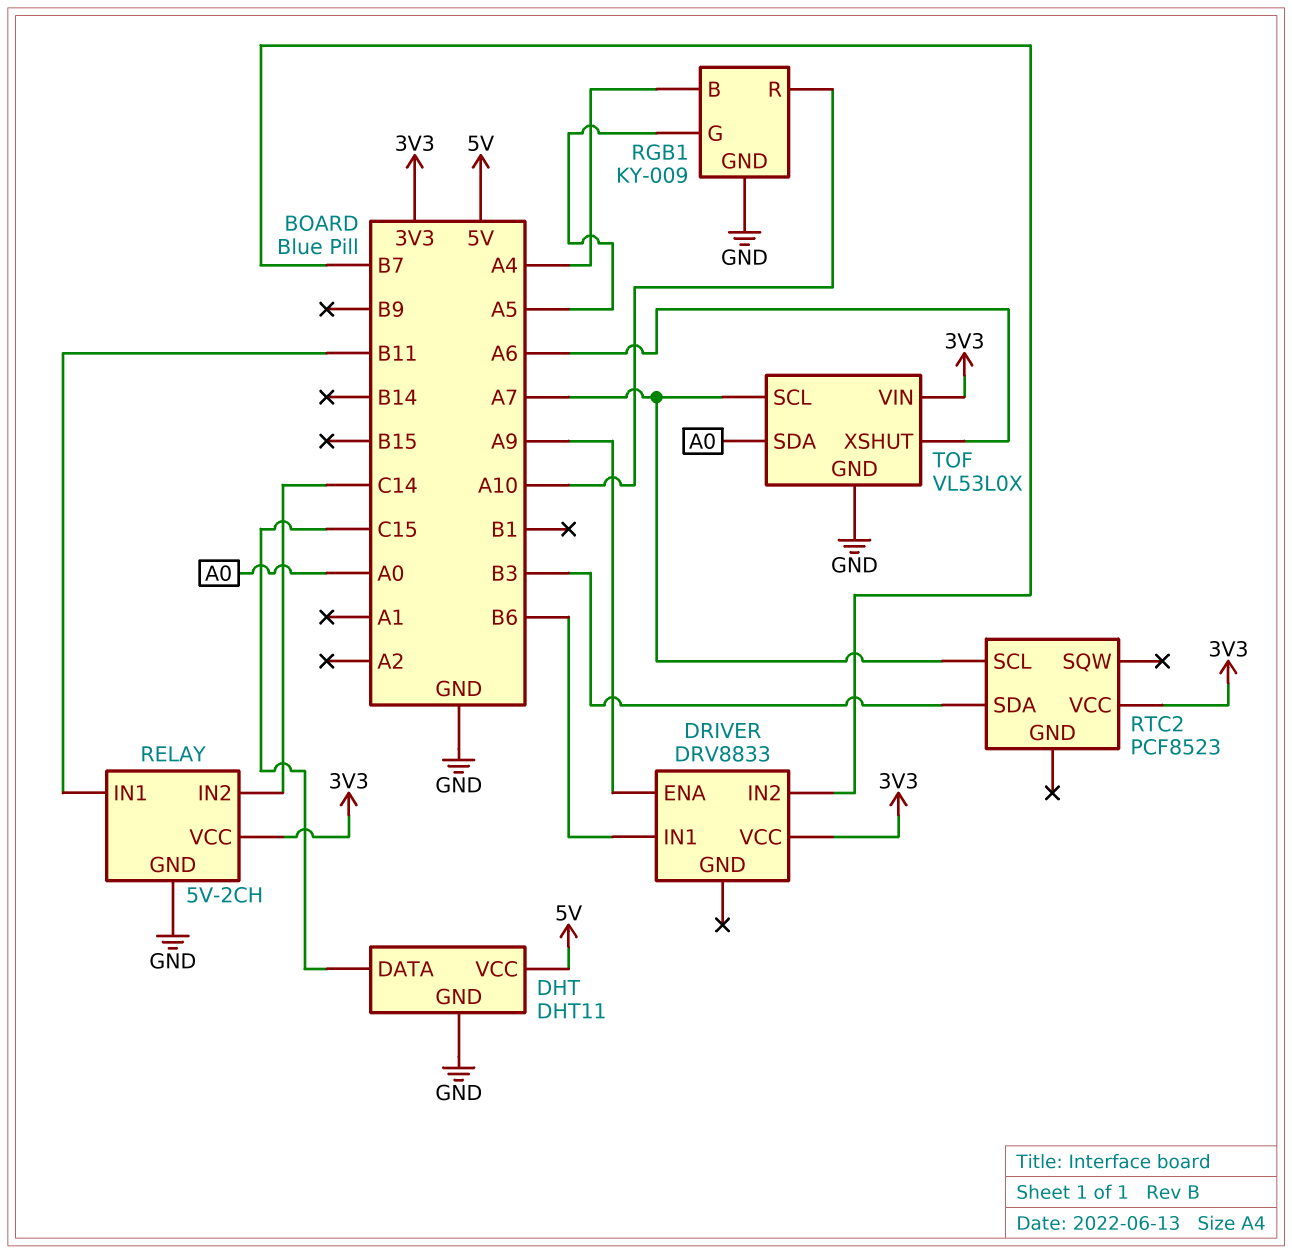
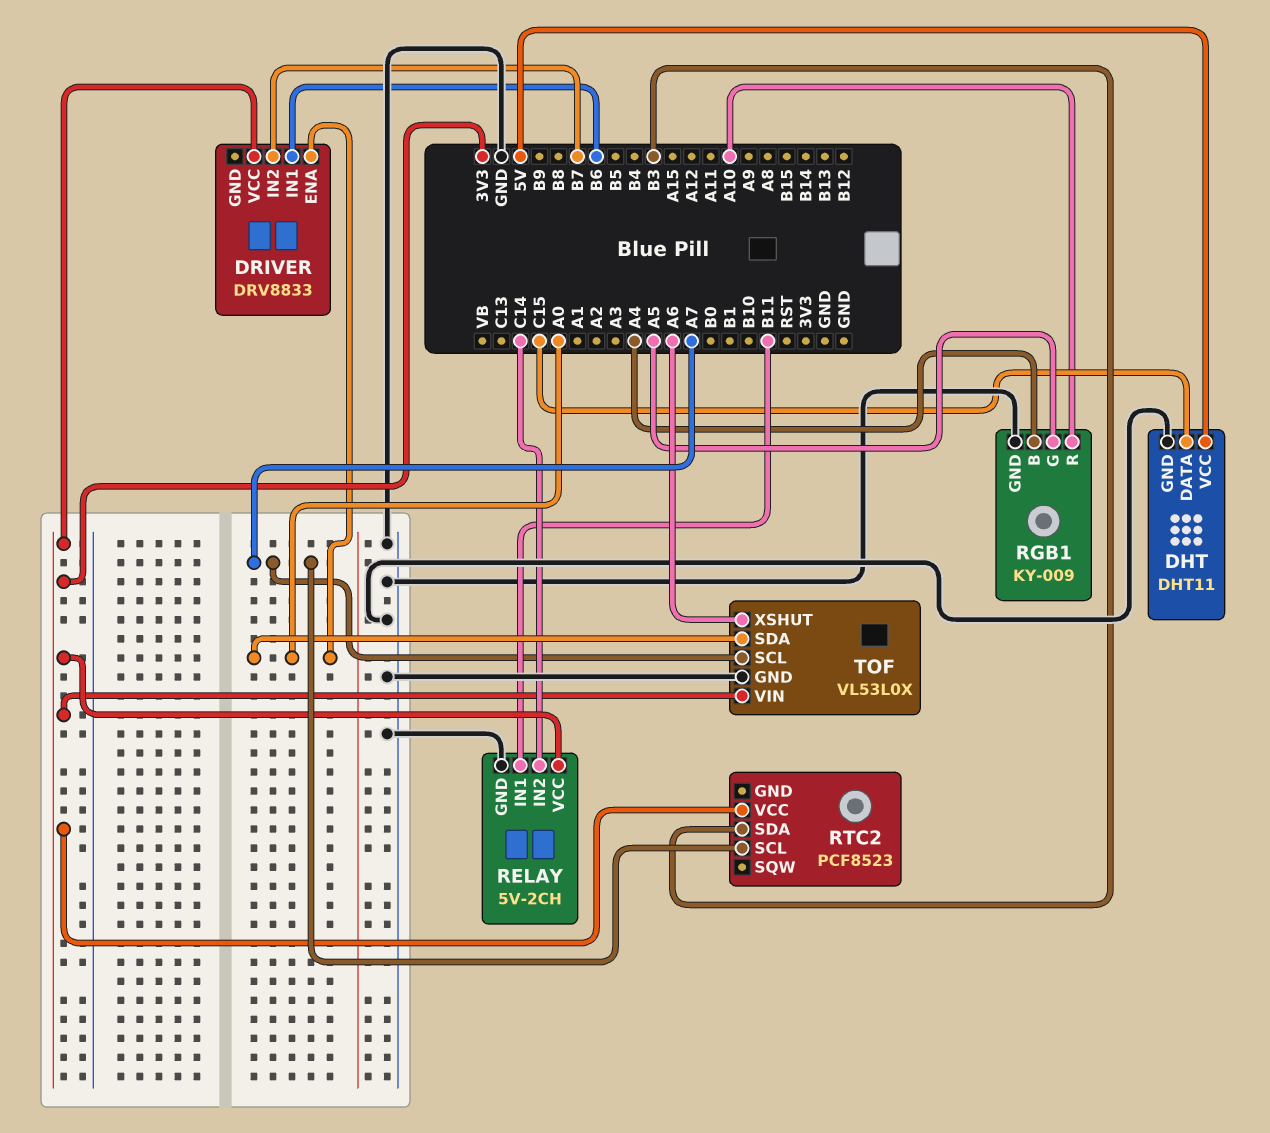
DRIVER pin ENA: A9 -> A0

